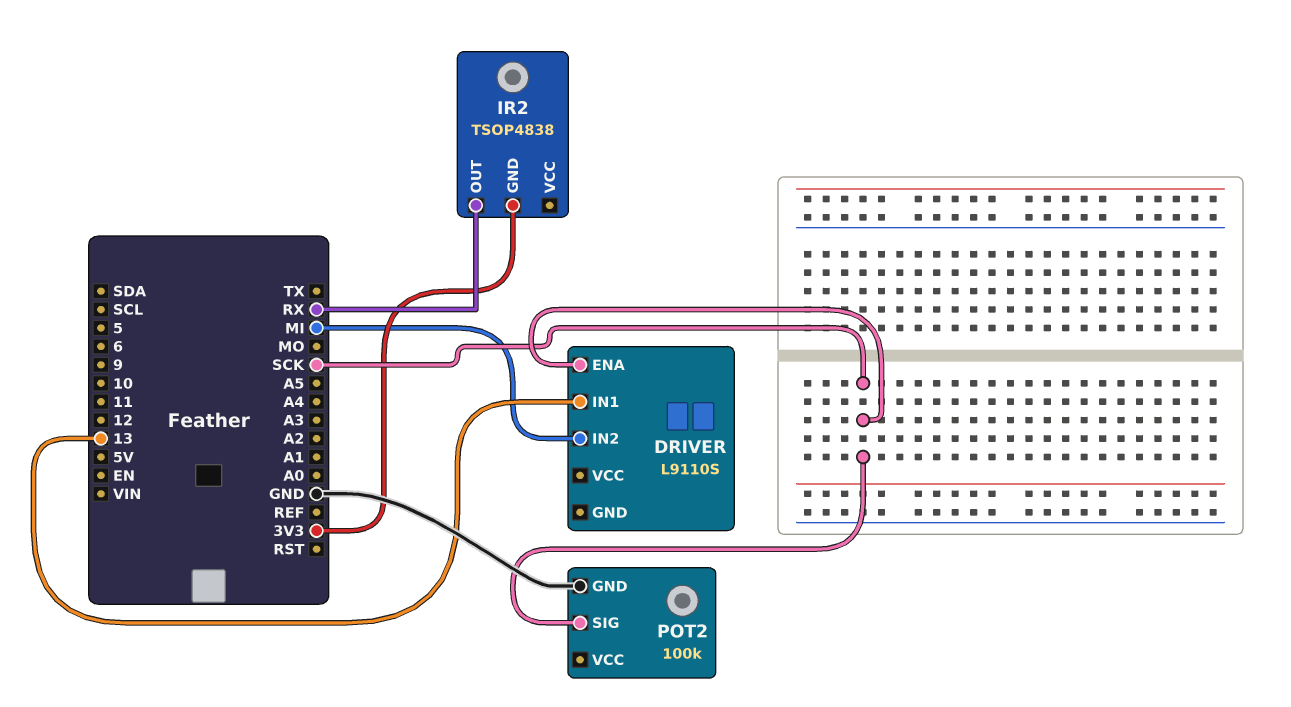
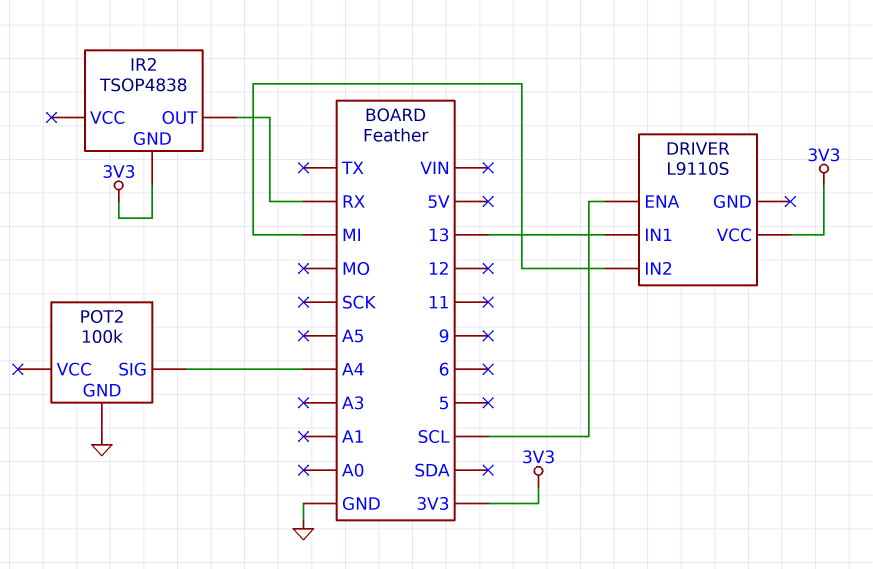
DRIVER pin ENA: SCK -> SCL
DRIVER pin VCC: none -> 3V3
POT2 pin SIG: SCK -> A4

